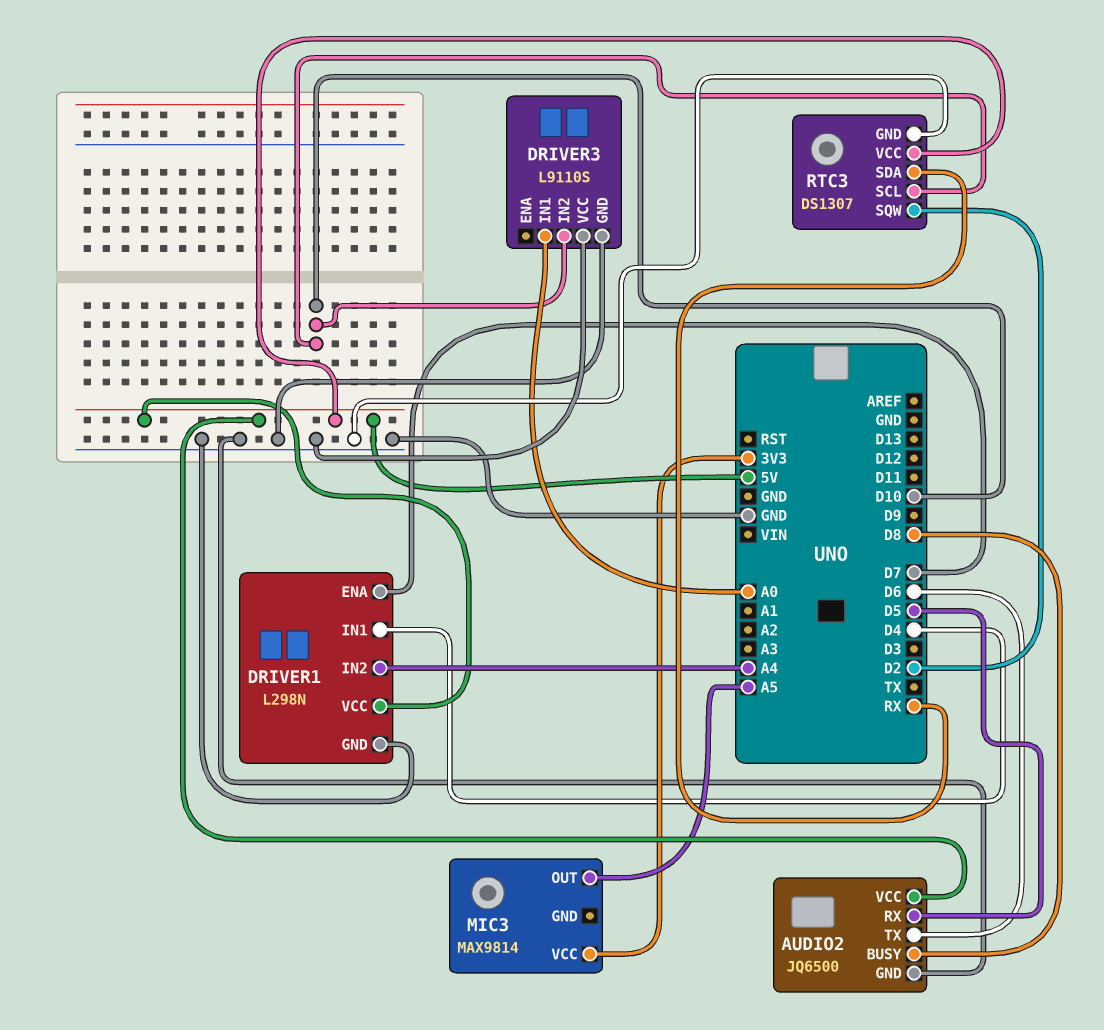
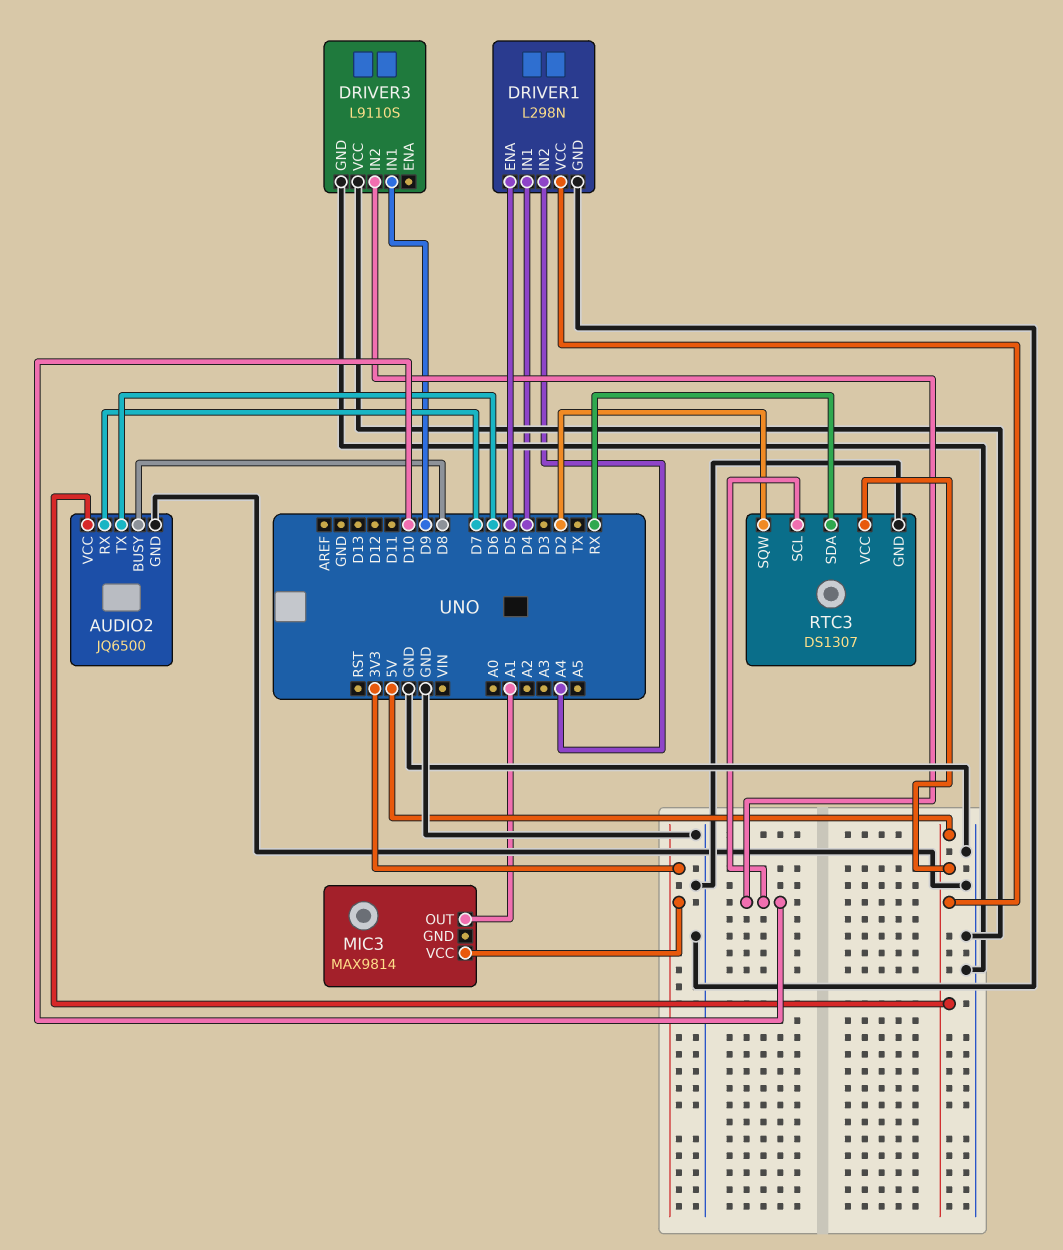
AUDIO2 pin RX: D5 -> D7
DRIVER1 pin ENA: D7 -> D5
DRIVER3 pin IN1: A0 -> D9
MIC3 pin OUT: A5 -> A1

